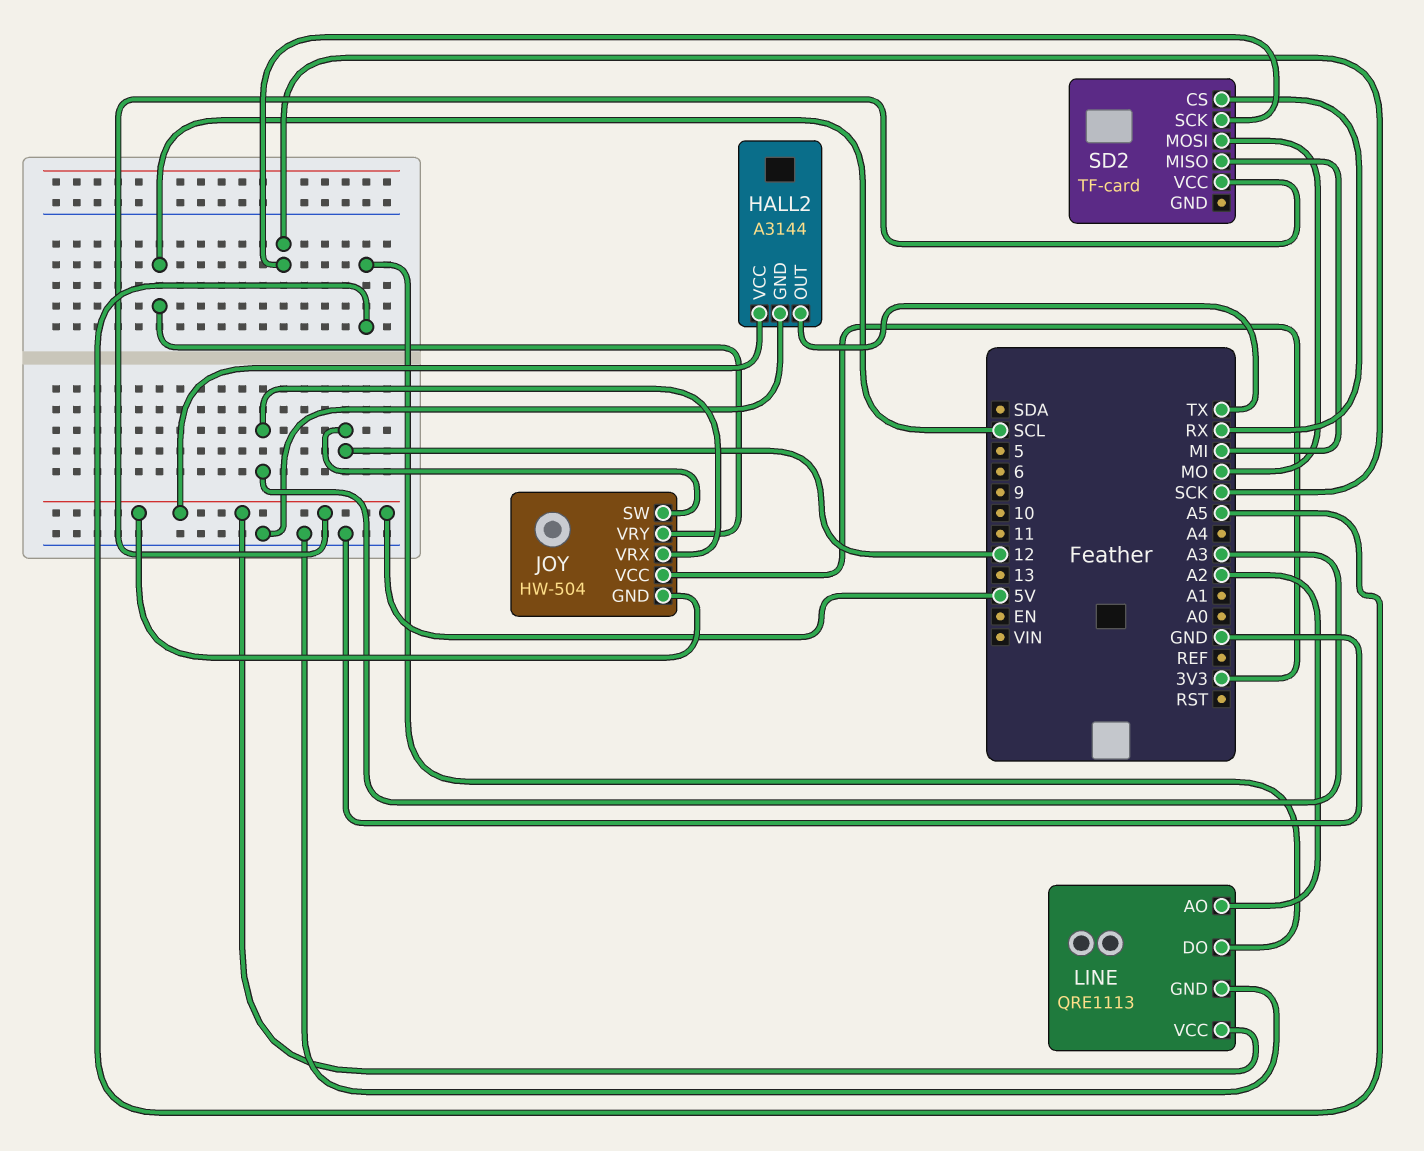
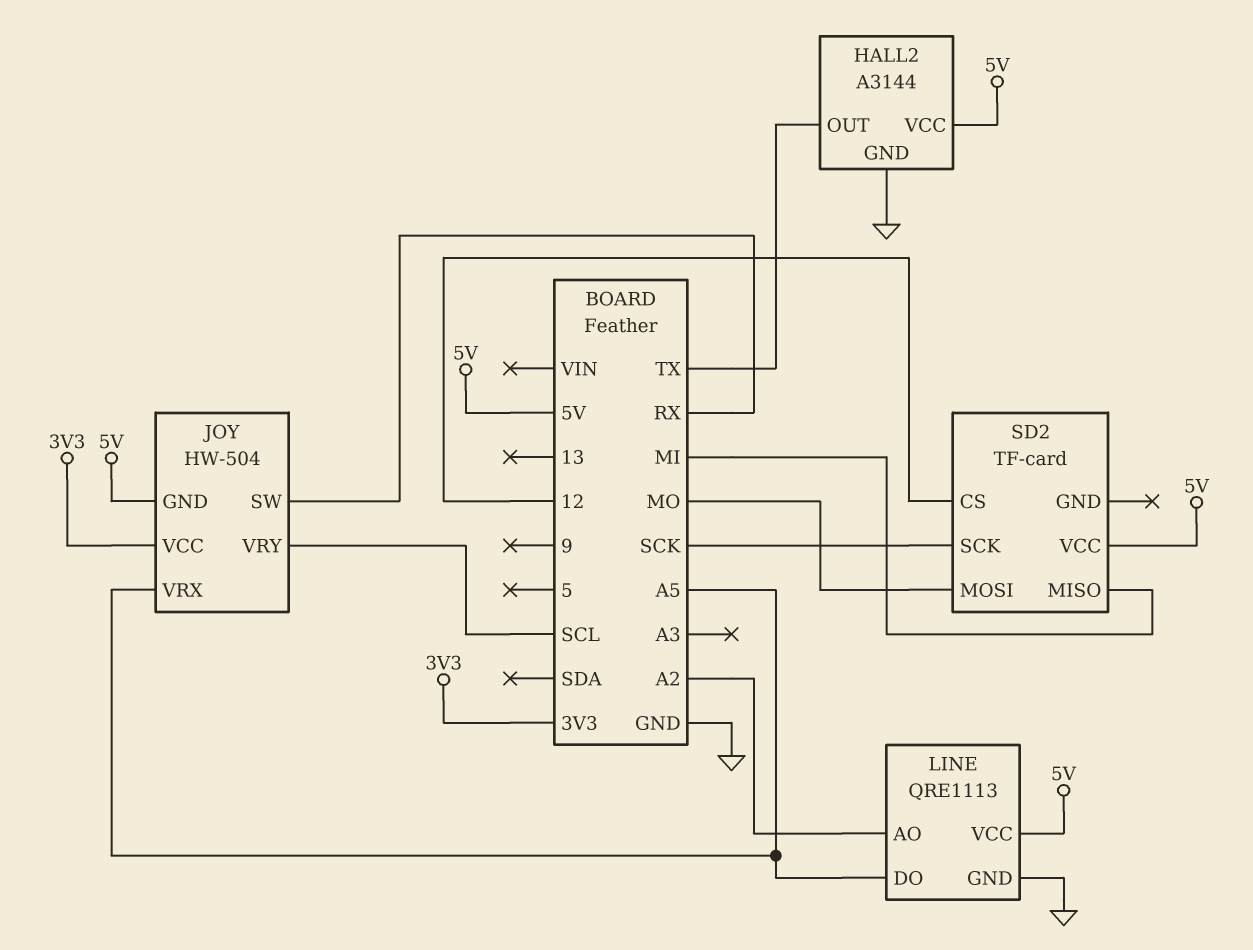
JOY pin SW: 12 -> RX
JOY pin VRX: A3 -> A5
SD2 pin CS: RX -> 12

